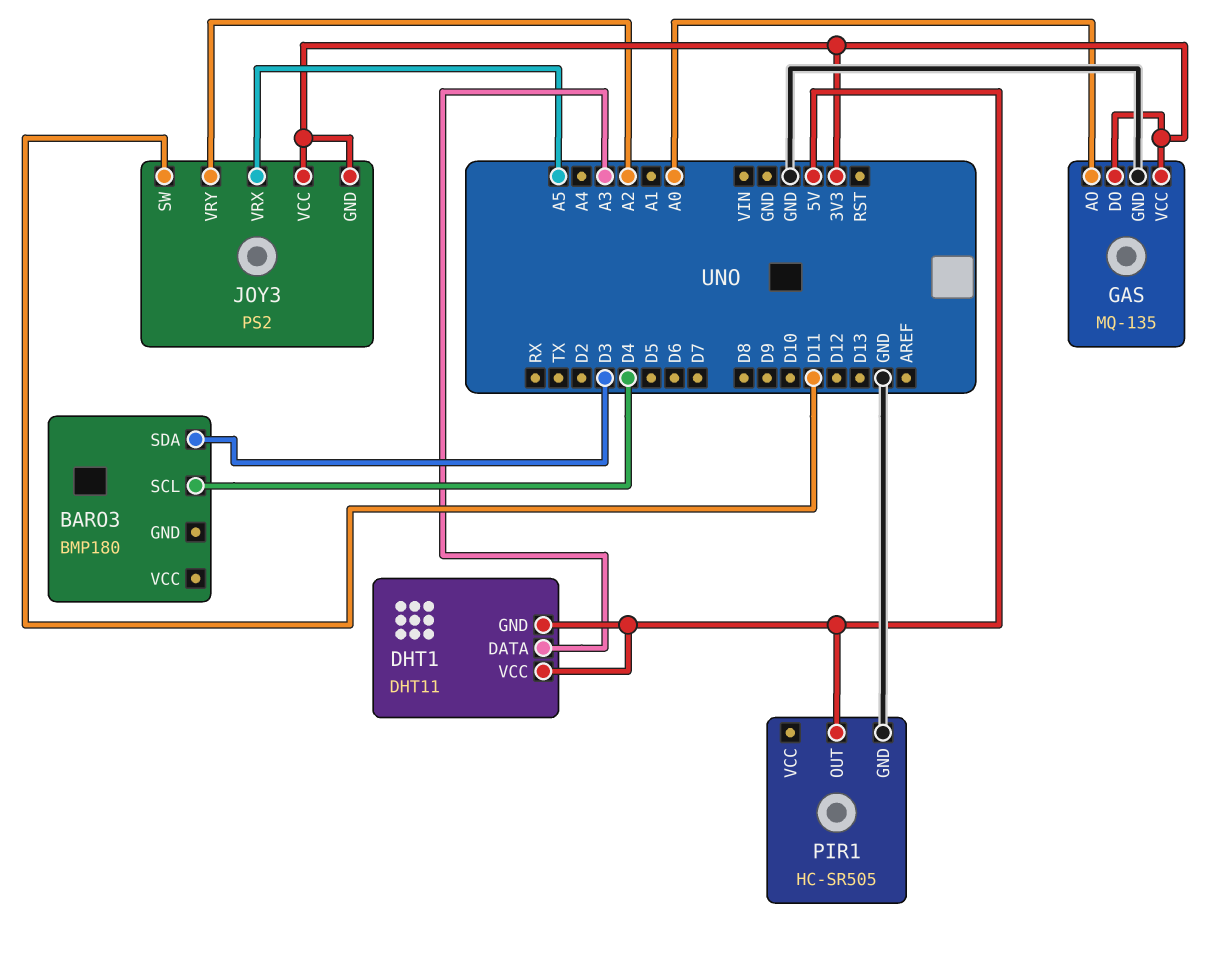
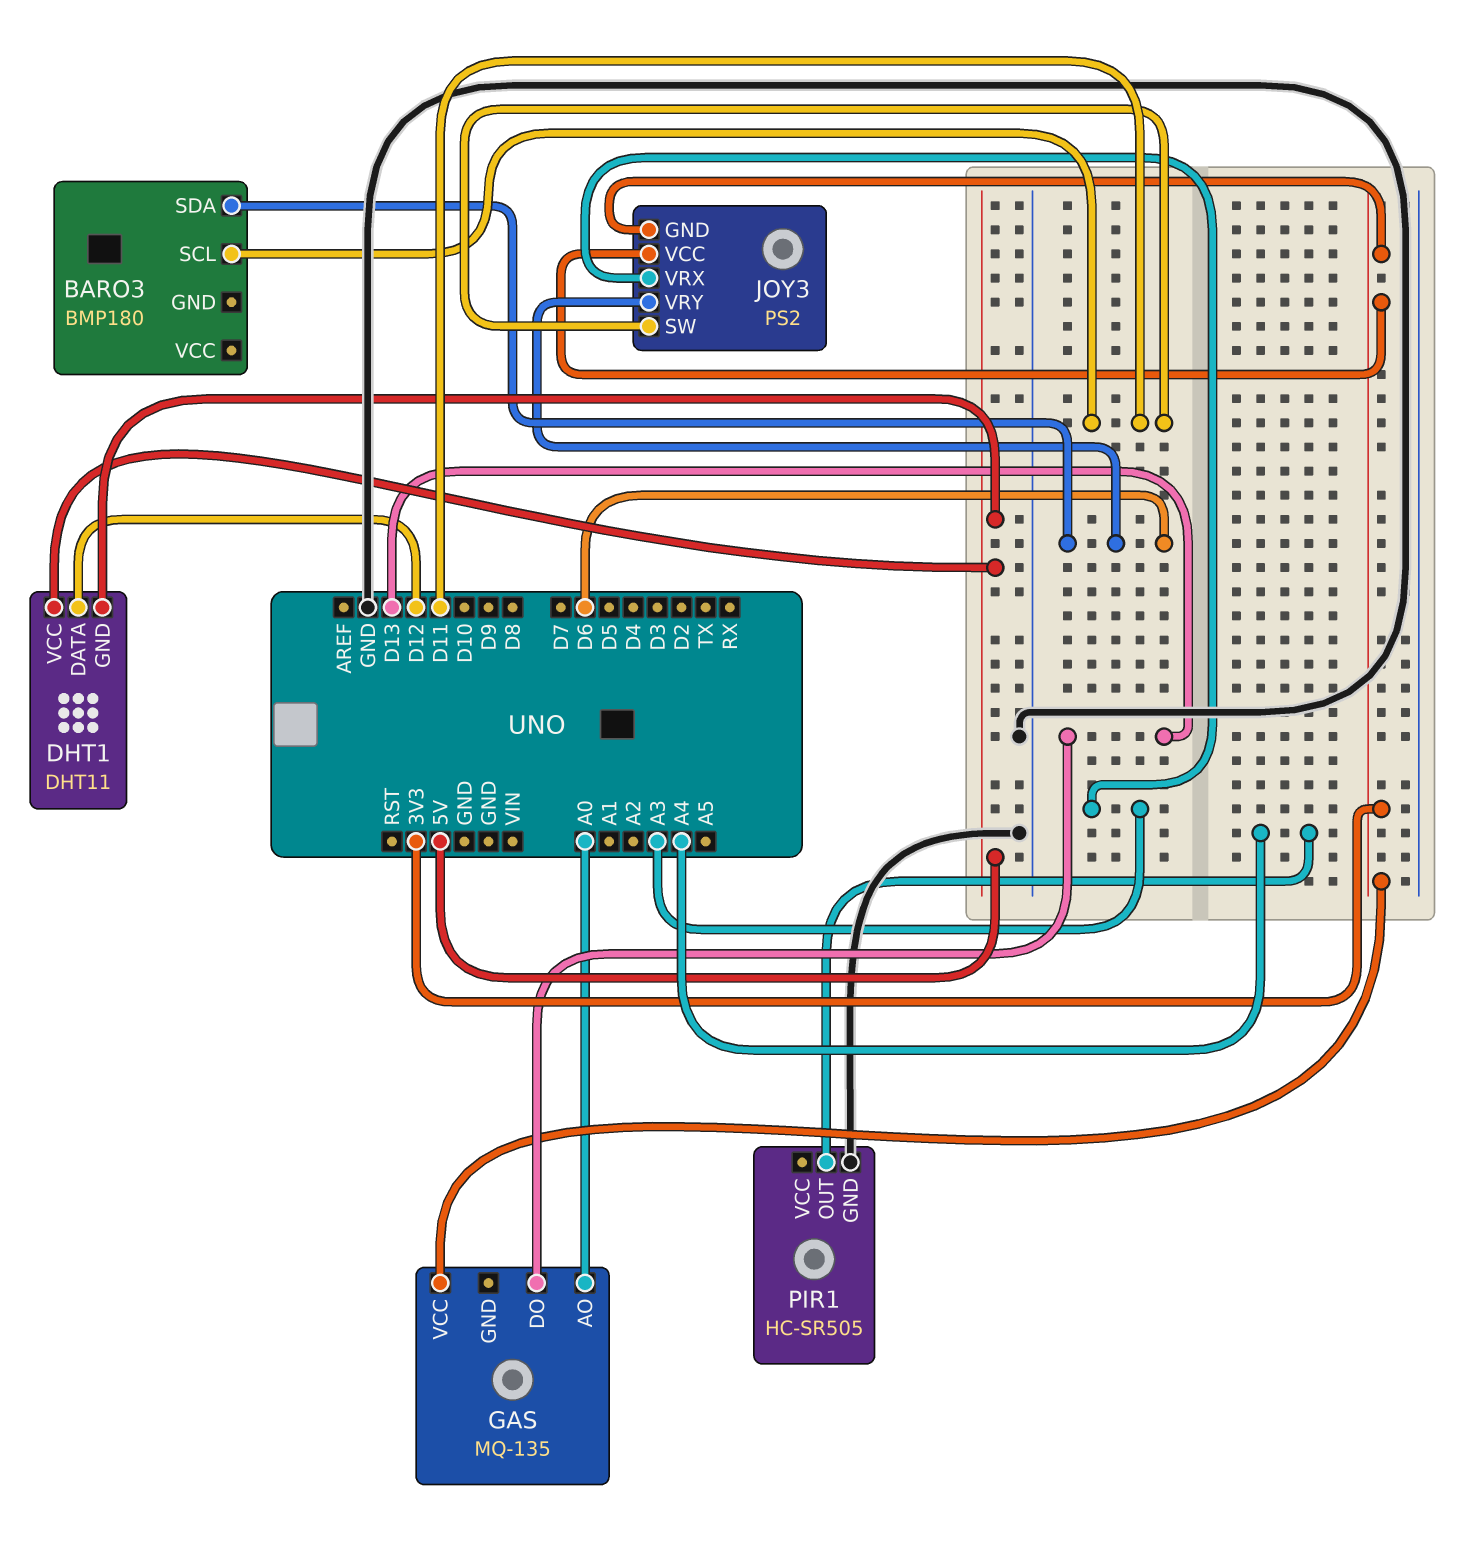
BARO3 pin SCL: D4 -> D11
BARO3 pin SDA: D3 -> D6
DHT1 pin DATA: A3 -> D12
GAS pin DO: 3V3 -> D13
GAS pin GND: GND -> none
JOY3 pin VRX: A5 -> A3
JOY3 pin VRY: A2 -> D6
PIR1 pin OUT: 5V -> A4

